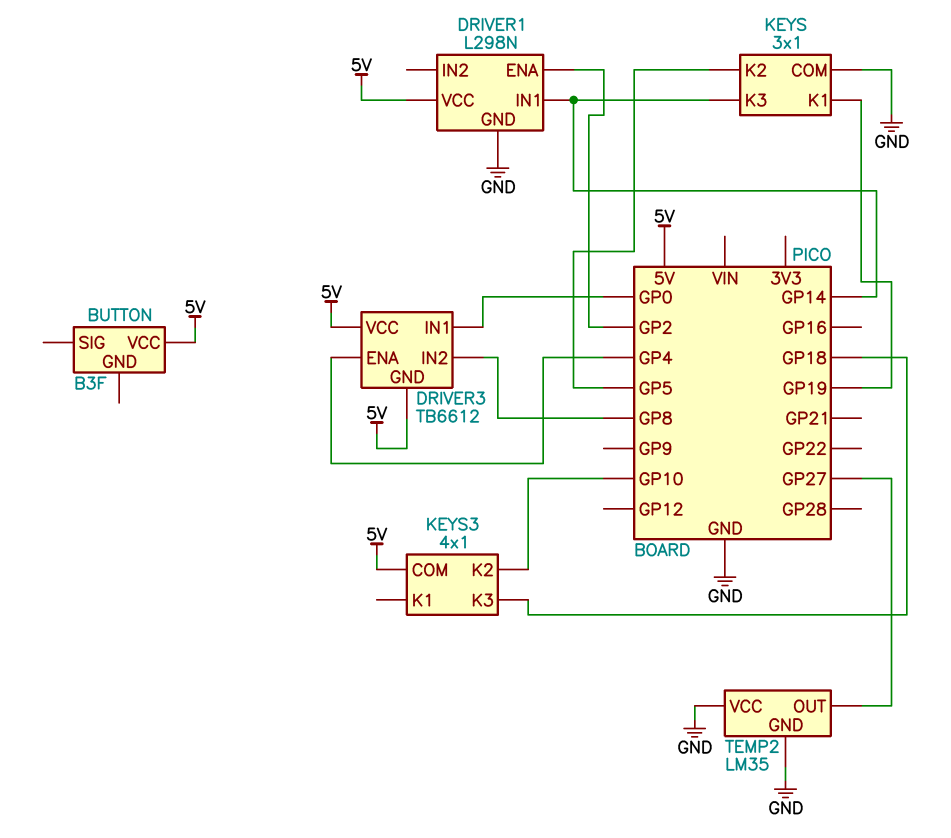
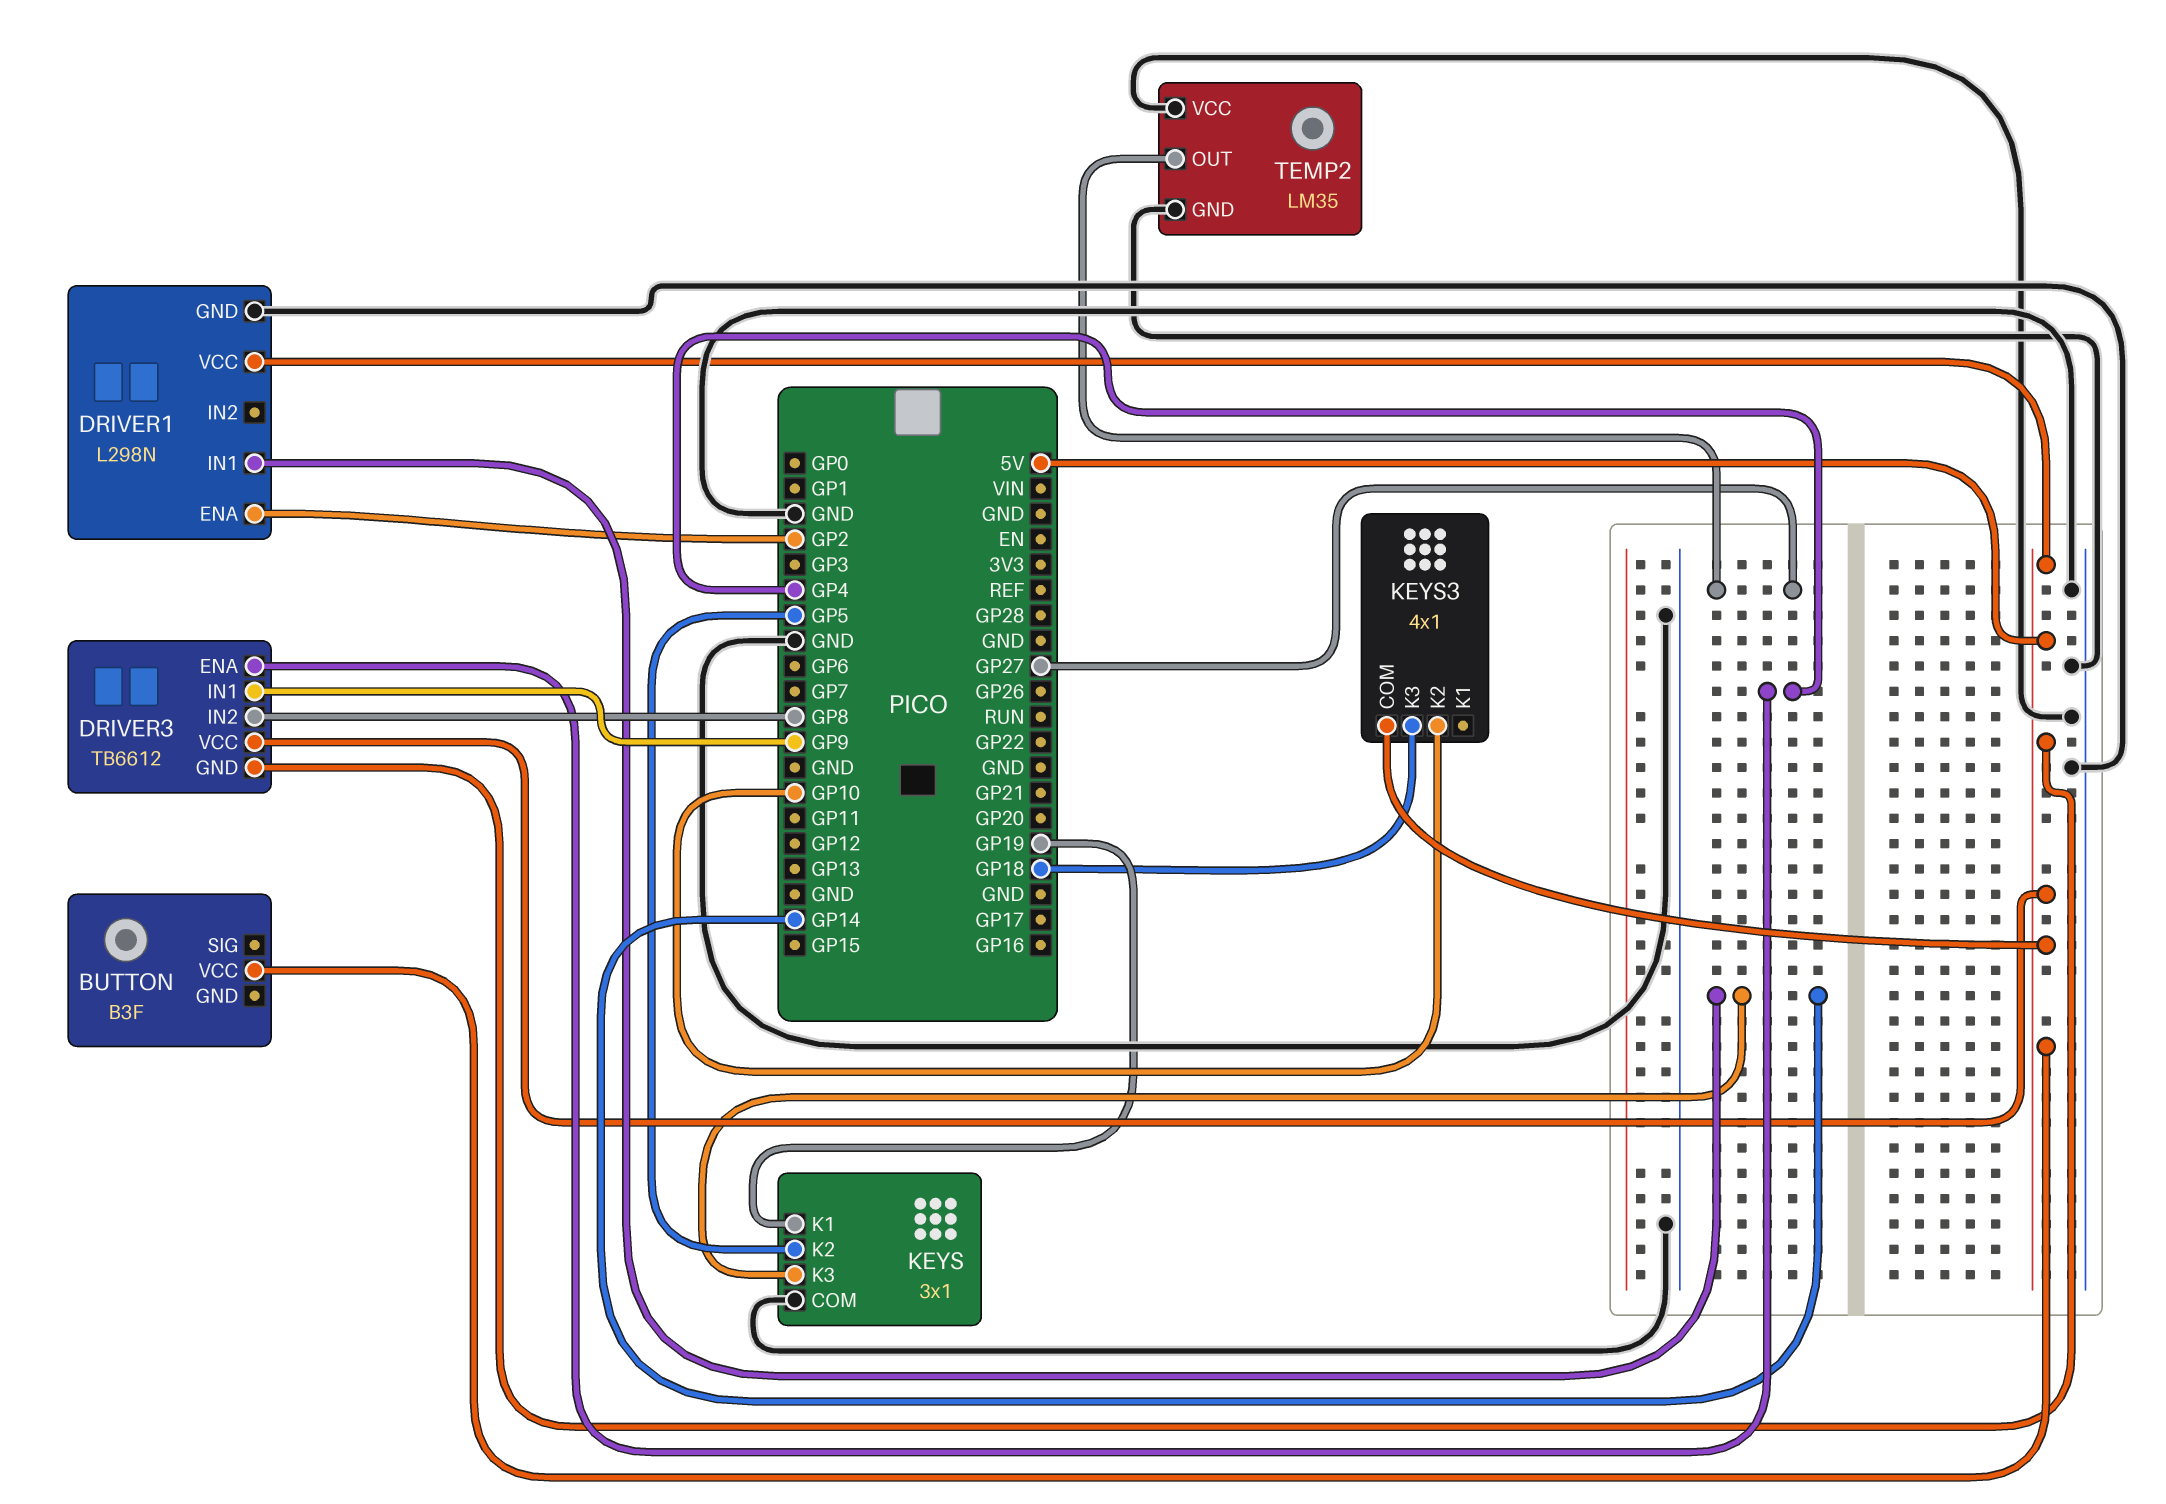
DRIVER3 pin IN1: GP0 -> GP9

